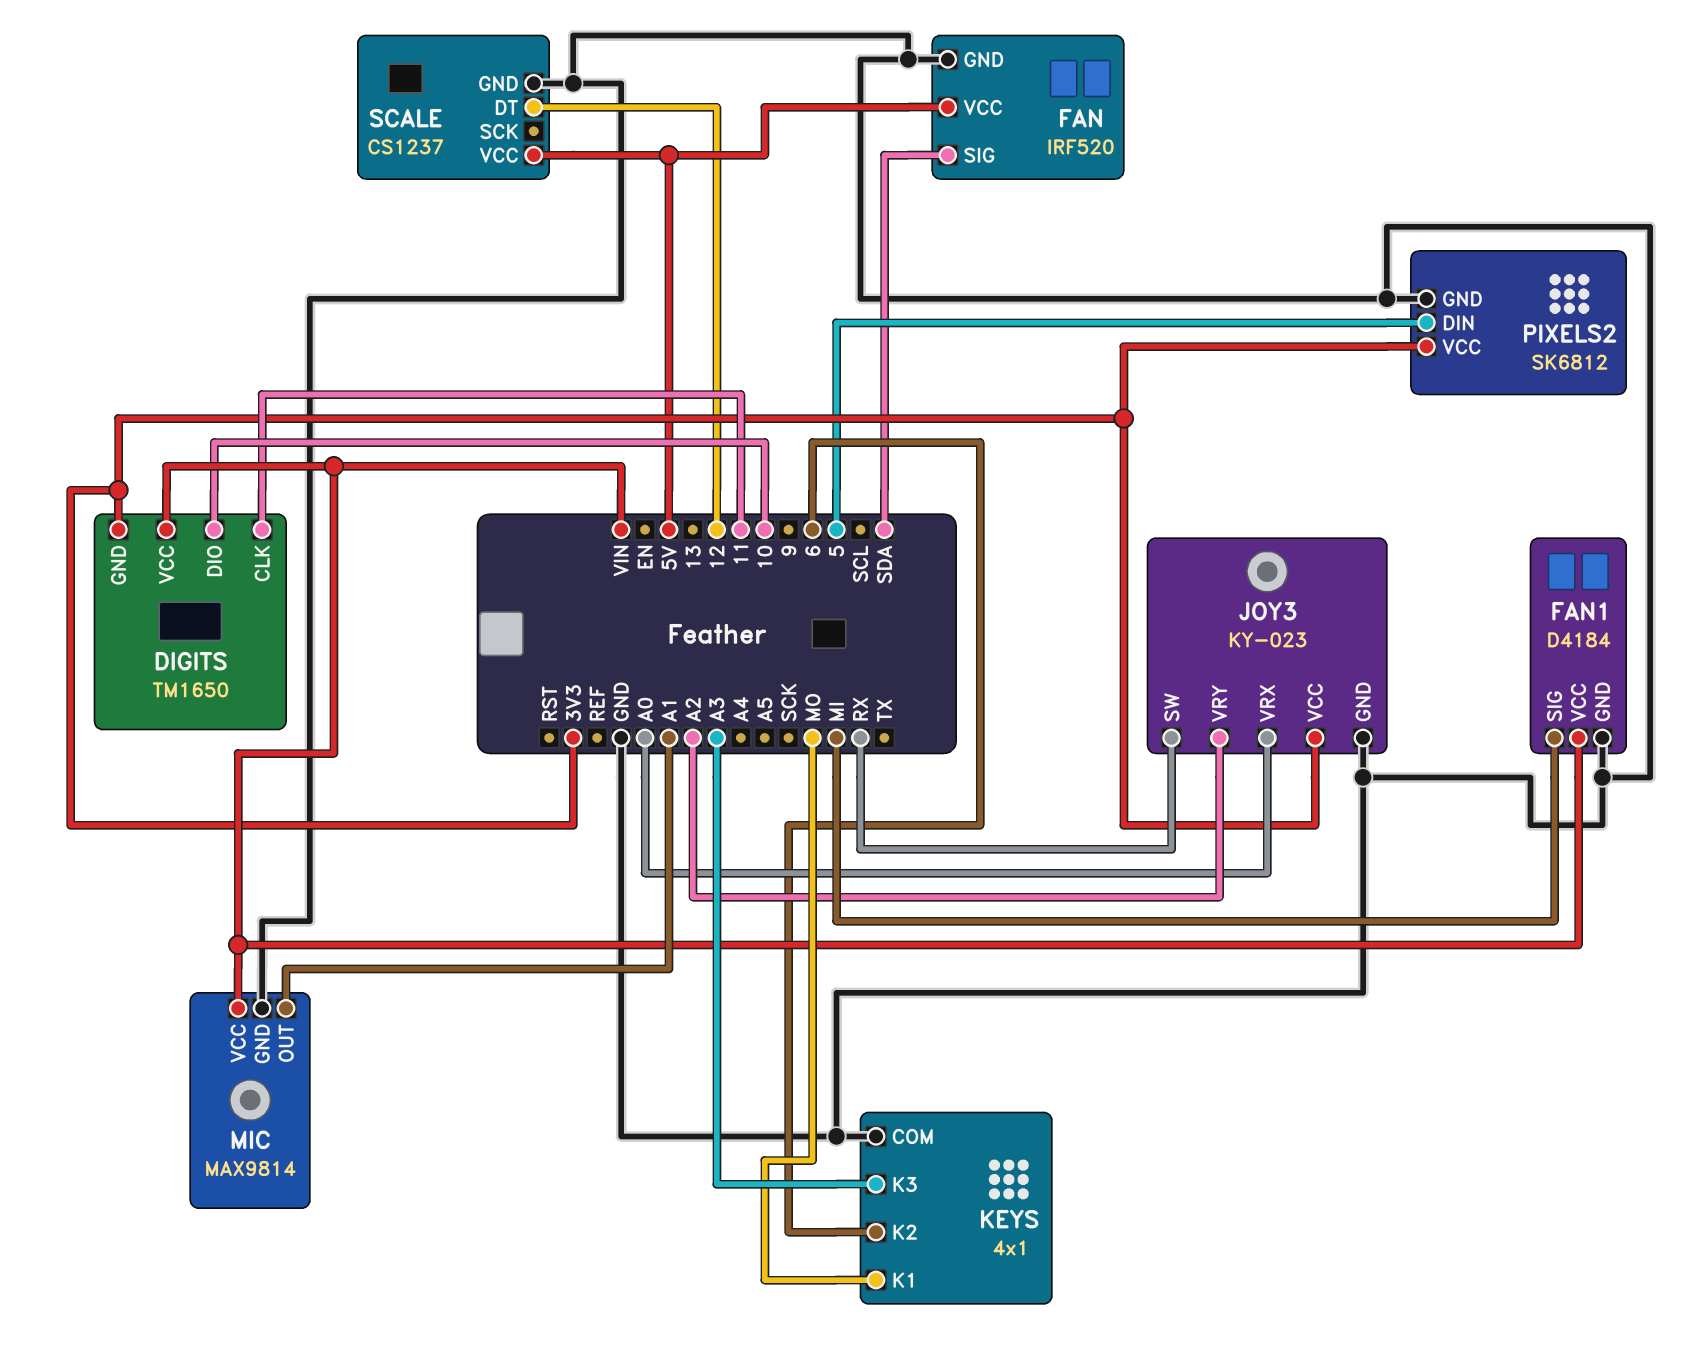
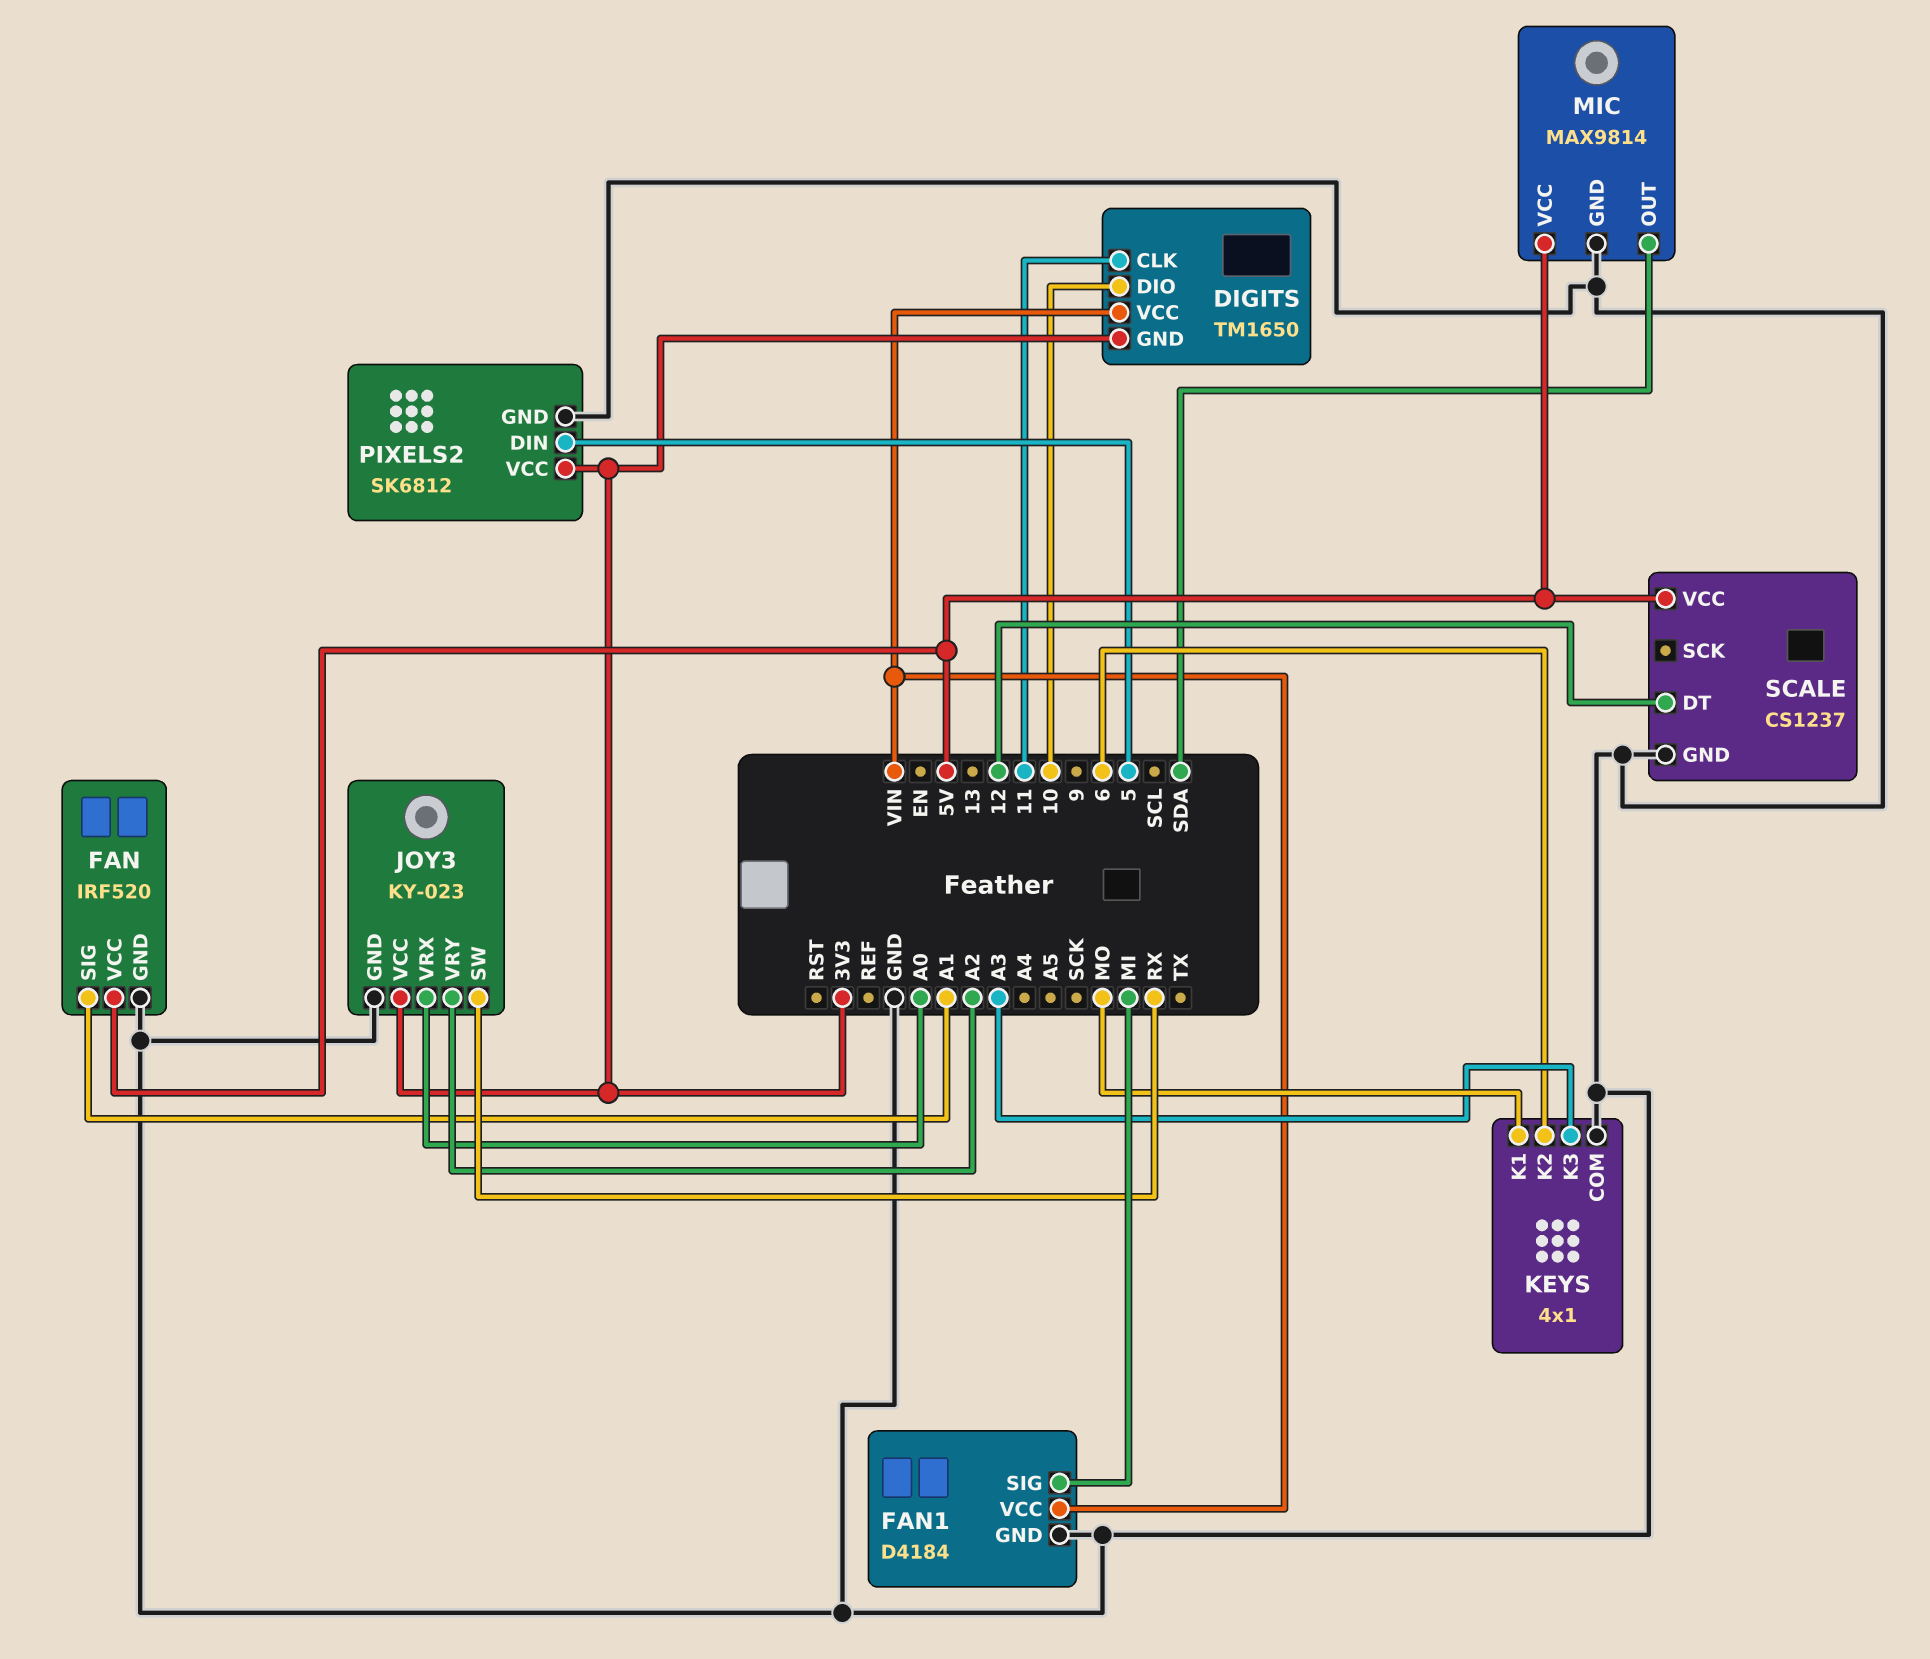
FAN pin SIG: SDA -> A1
MIC pin OUT: A1 -> SDA
MIC pin VCC: VIN -> 5V

